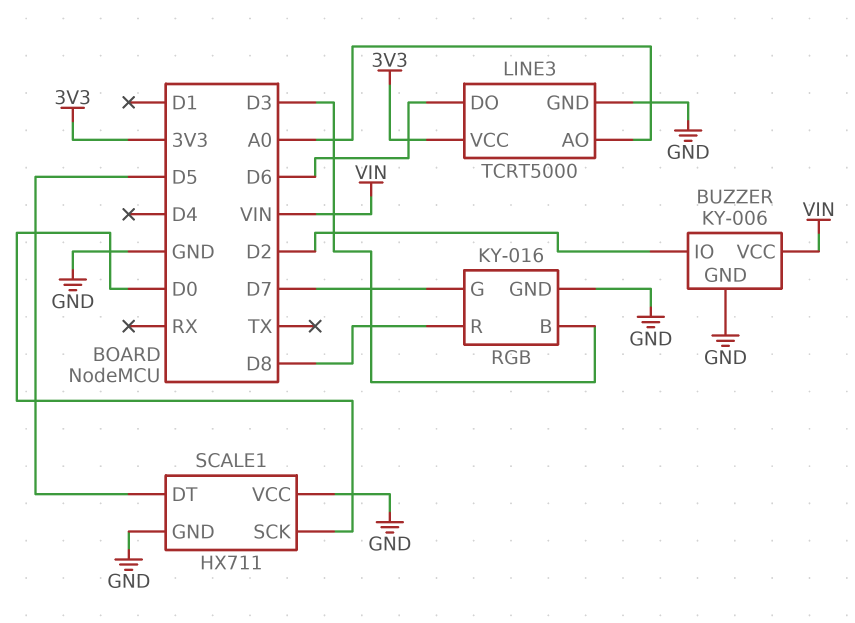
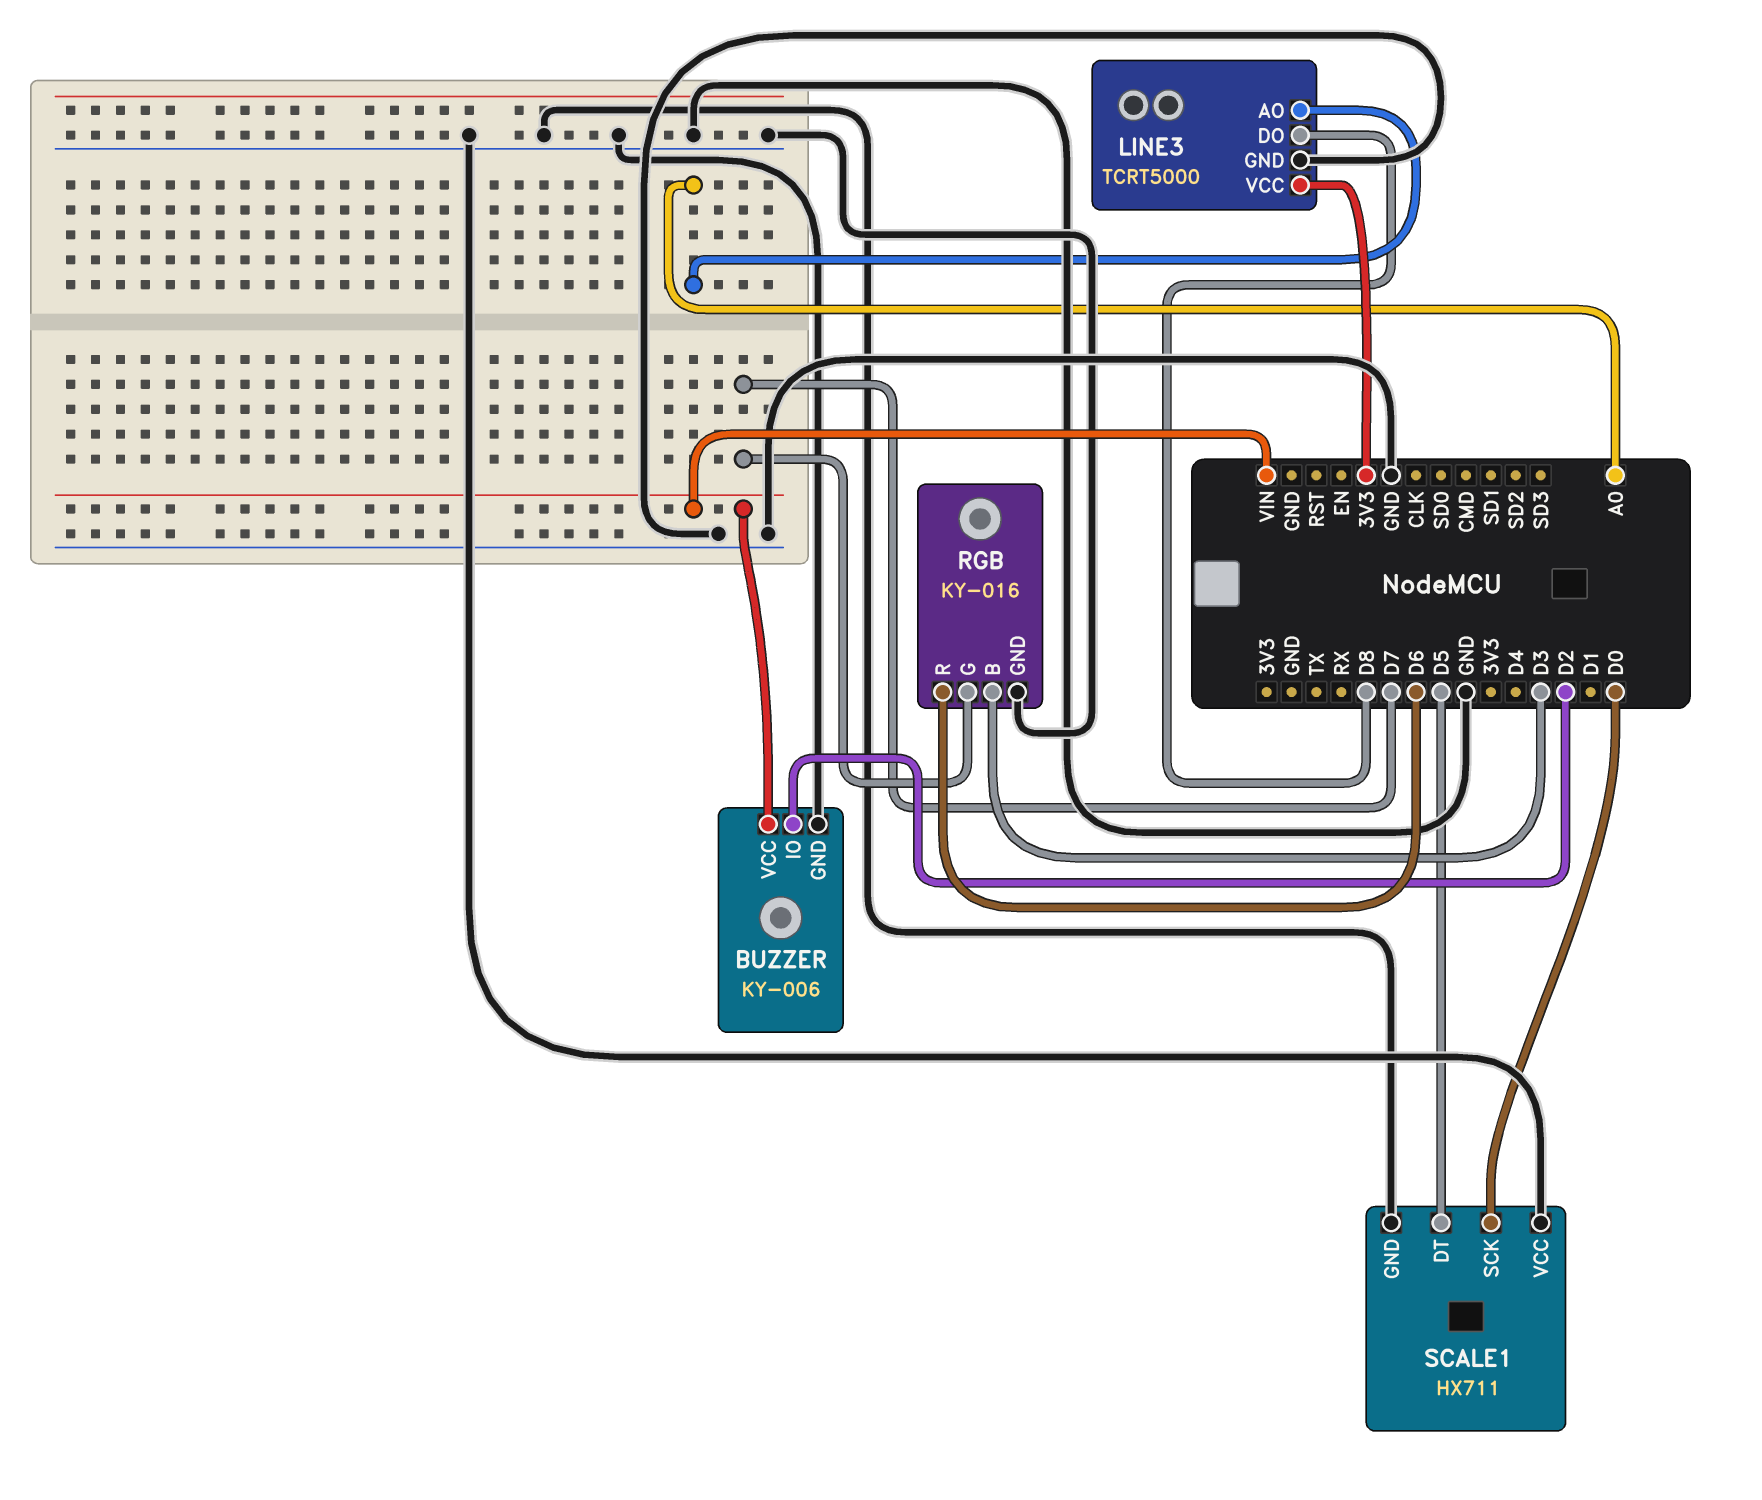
LINE3 pin DO: D6 -> D8
RGB pin R: D8 -> D6

